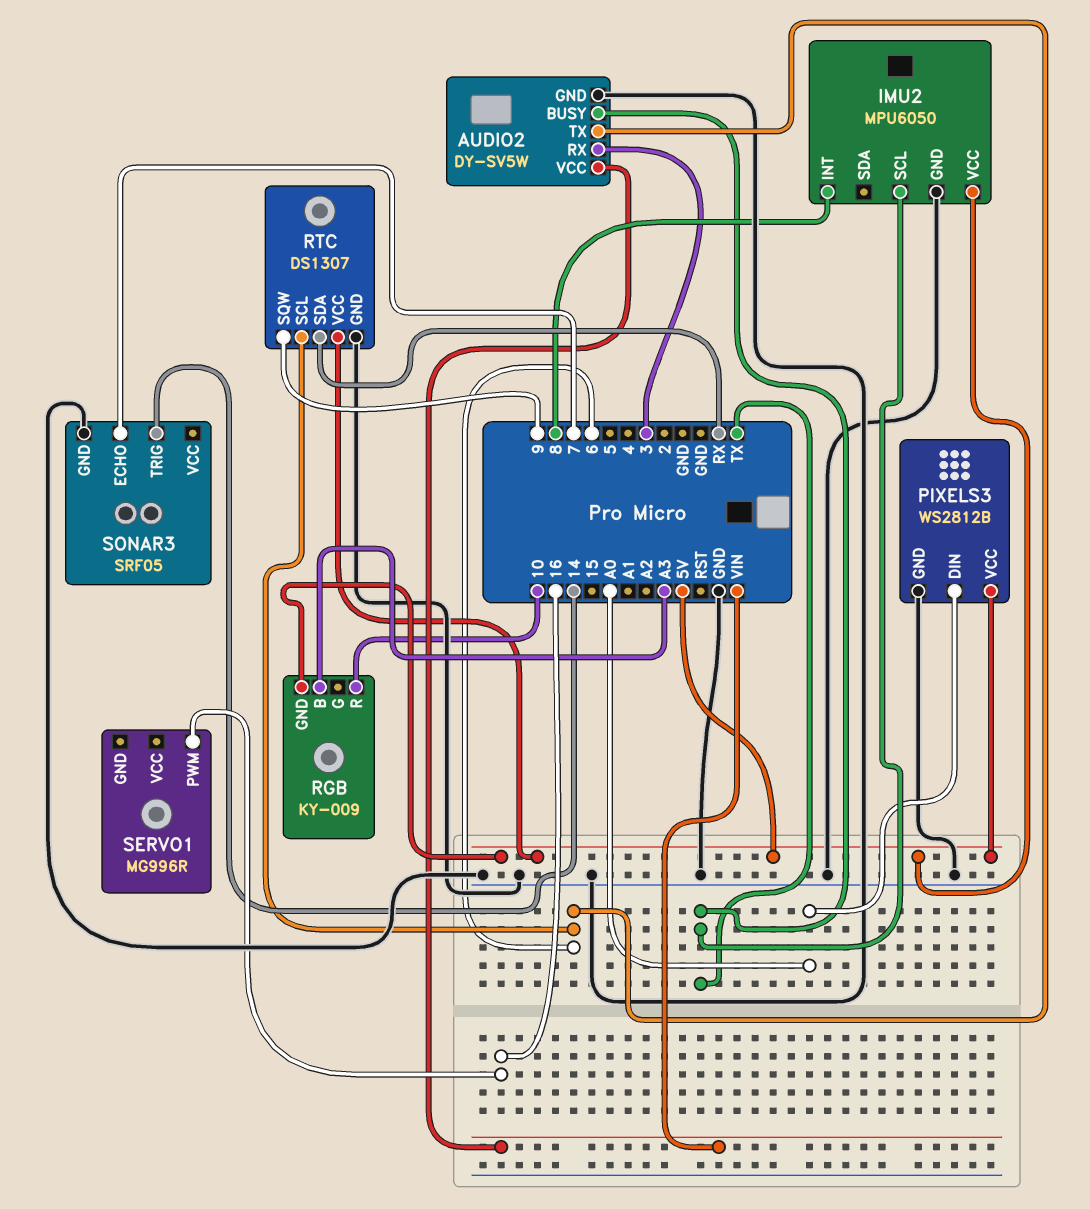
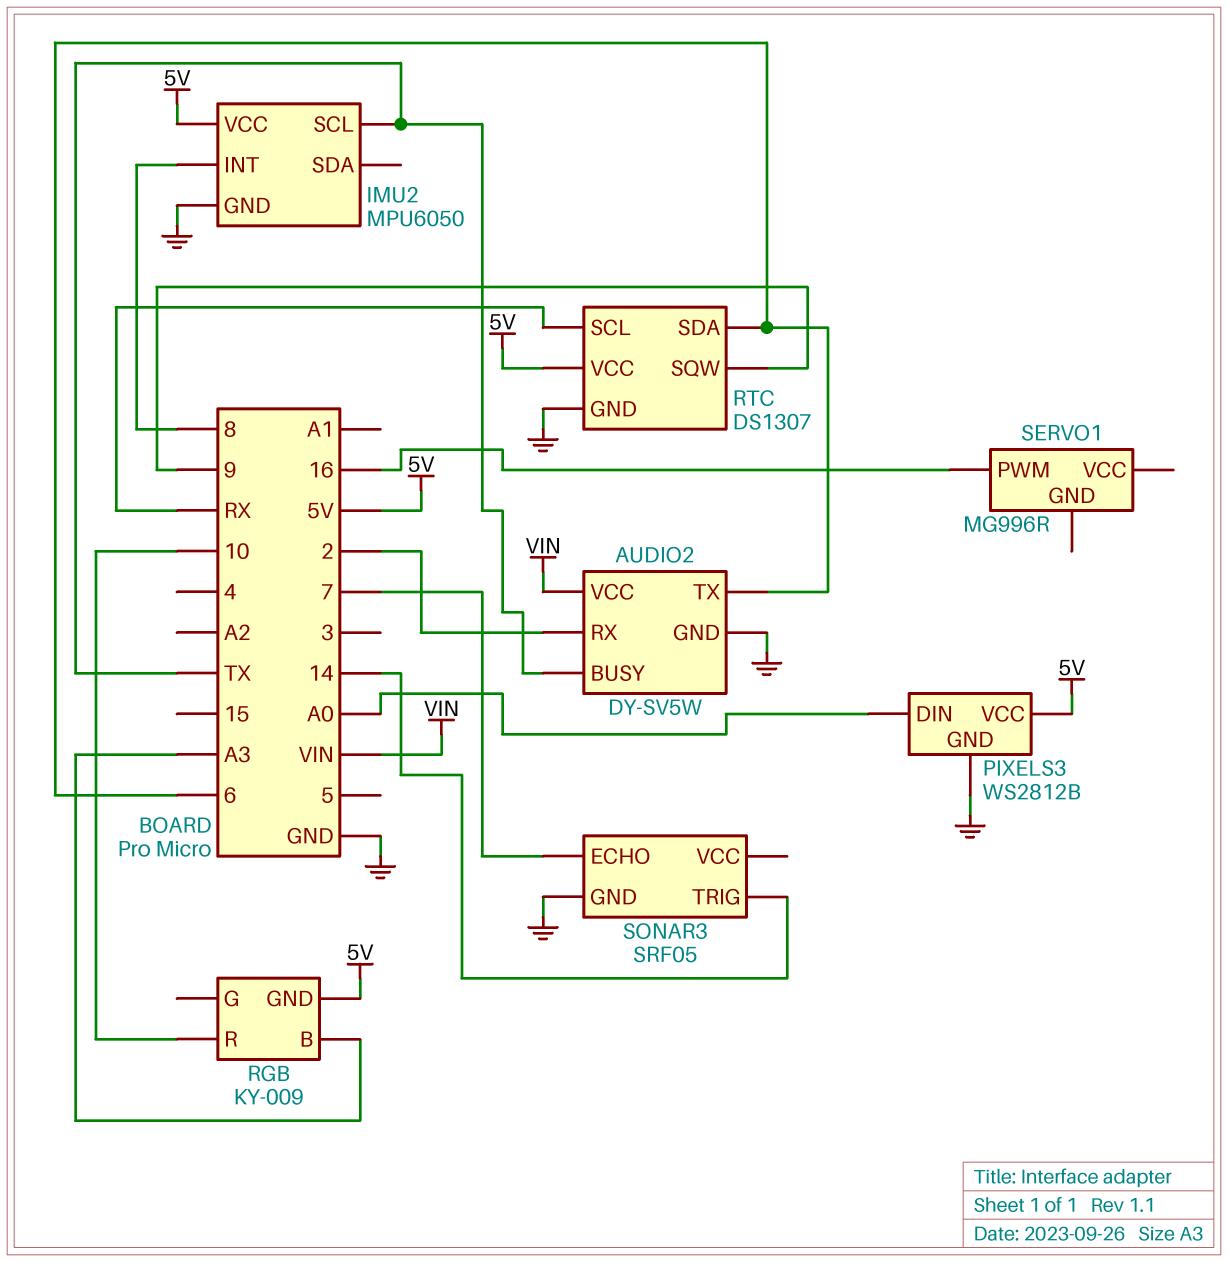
AUDIO2 pin RX: 3 -> 2
RTC pin SCL: 6 -> RX
RTC pin SDA: RX -> 6

